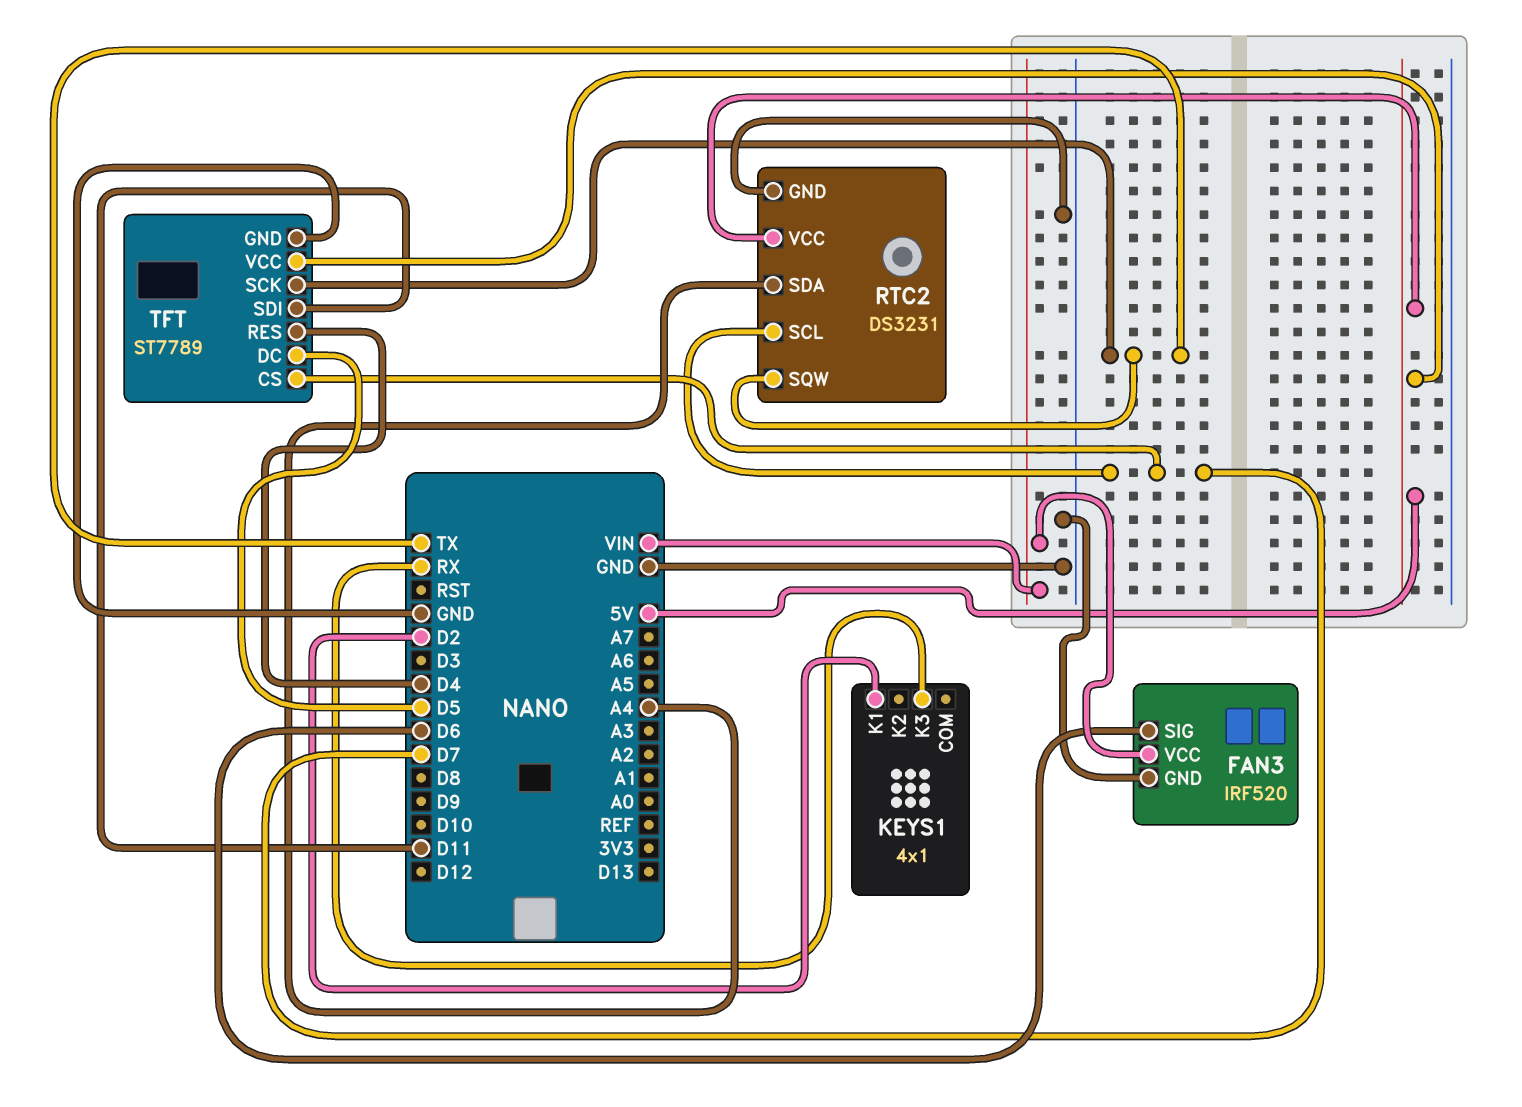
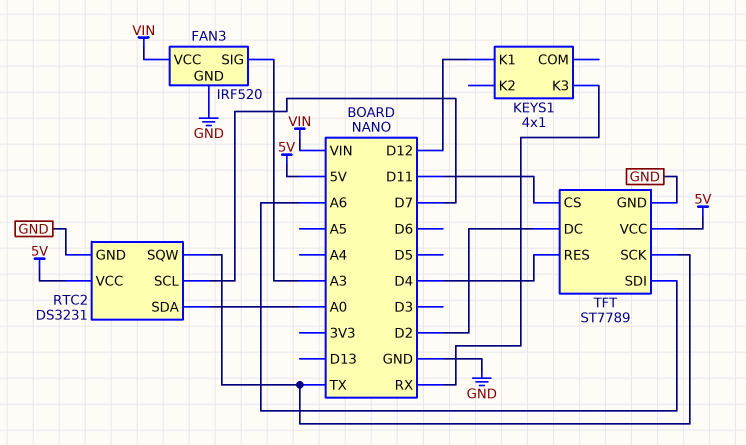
FAN3 pin SIG: D6 -> A3
KEYS1 pin K1: D2 -> D12
RTC2 pin SDA: A4 -> A0
TFT pin CS: D7 -> D11
TFT pin DC: D5 -> D2
TFT pin SDI: D11 -> A6

